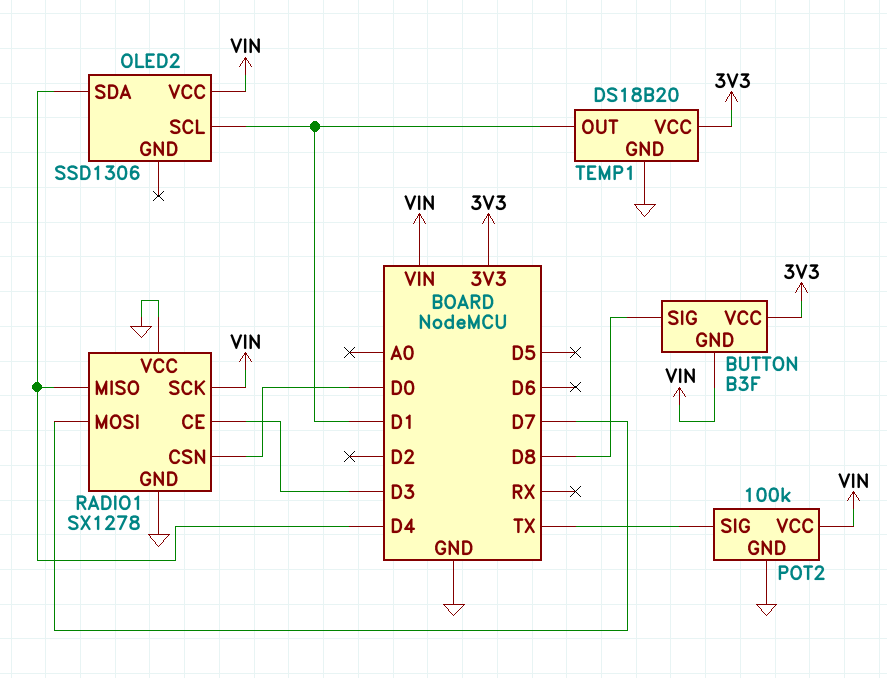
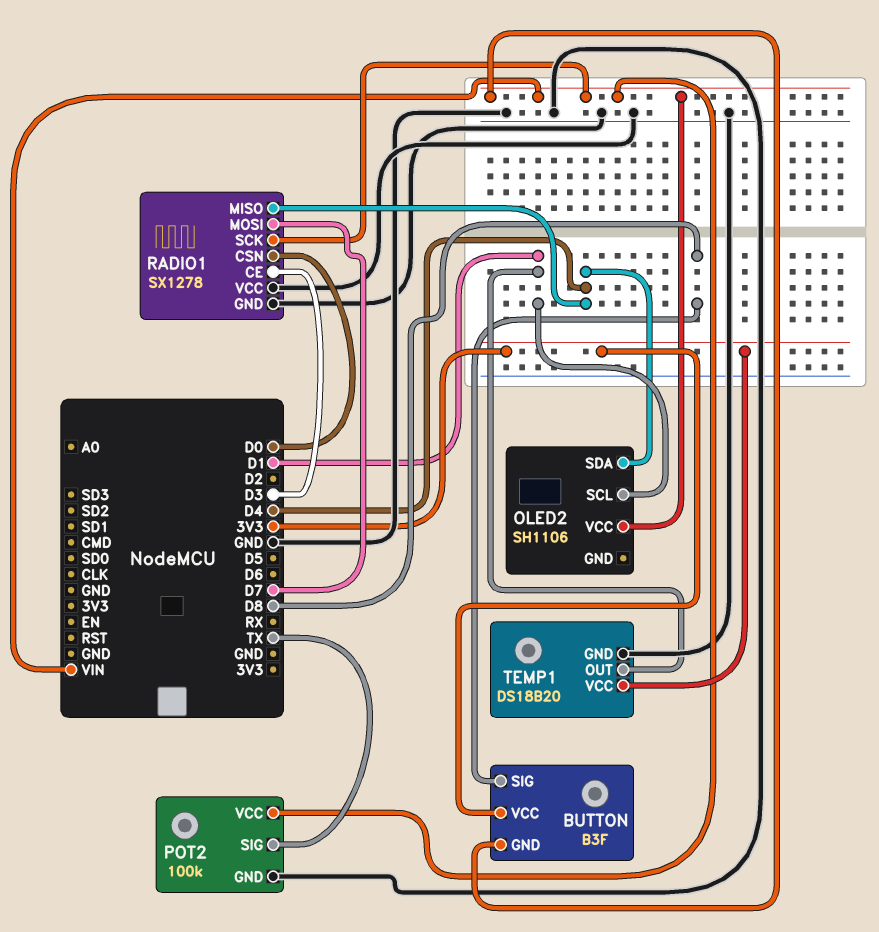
OLED2: SSD1306 -> SH1106

